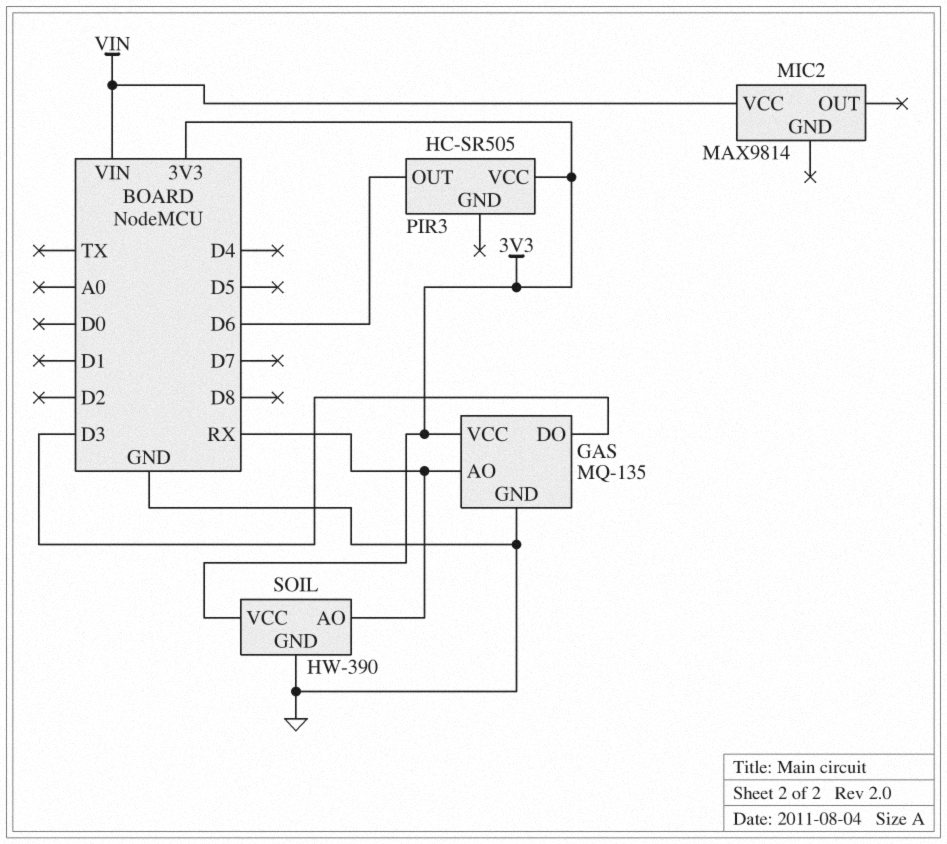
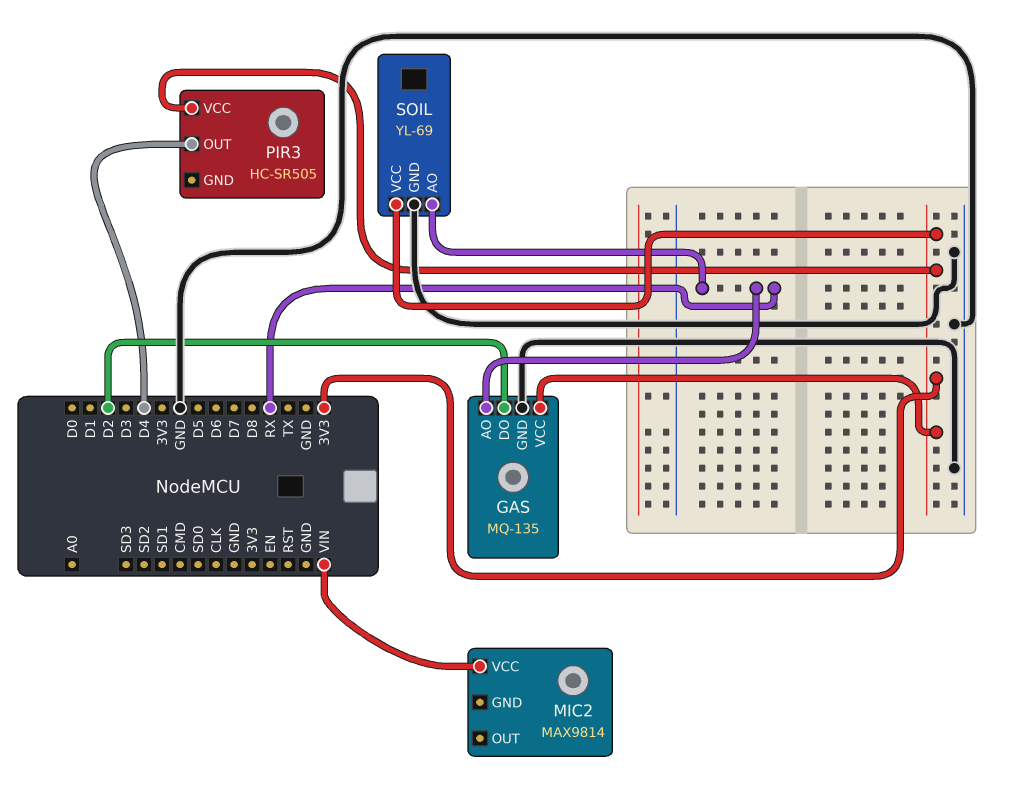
GAS pin DO: D3 -> D2
PIR3 pin OUT: D6 -> D4
SOIL: HW-390 -> YL-69

